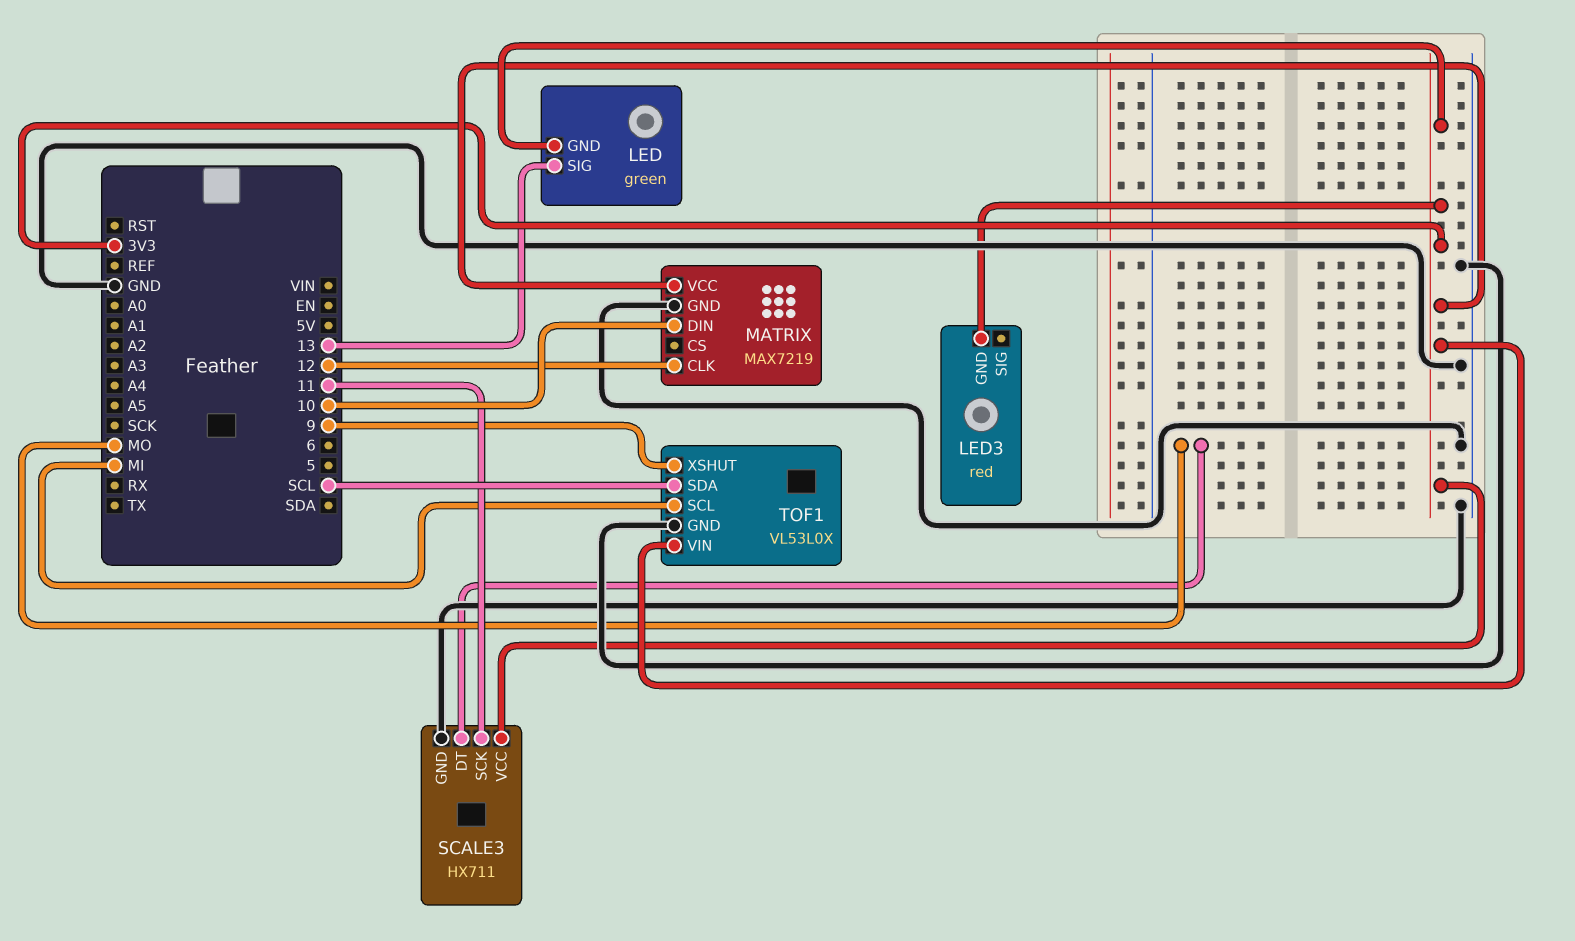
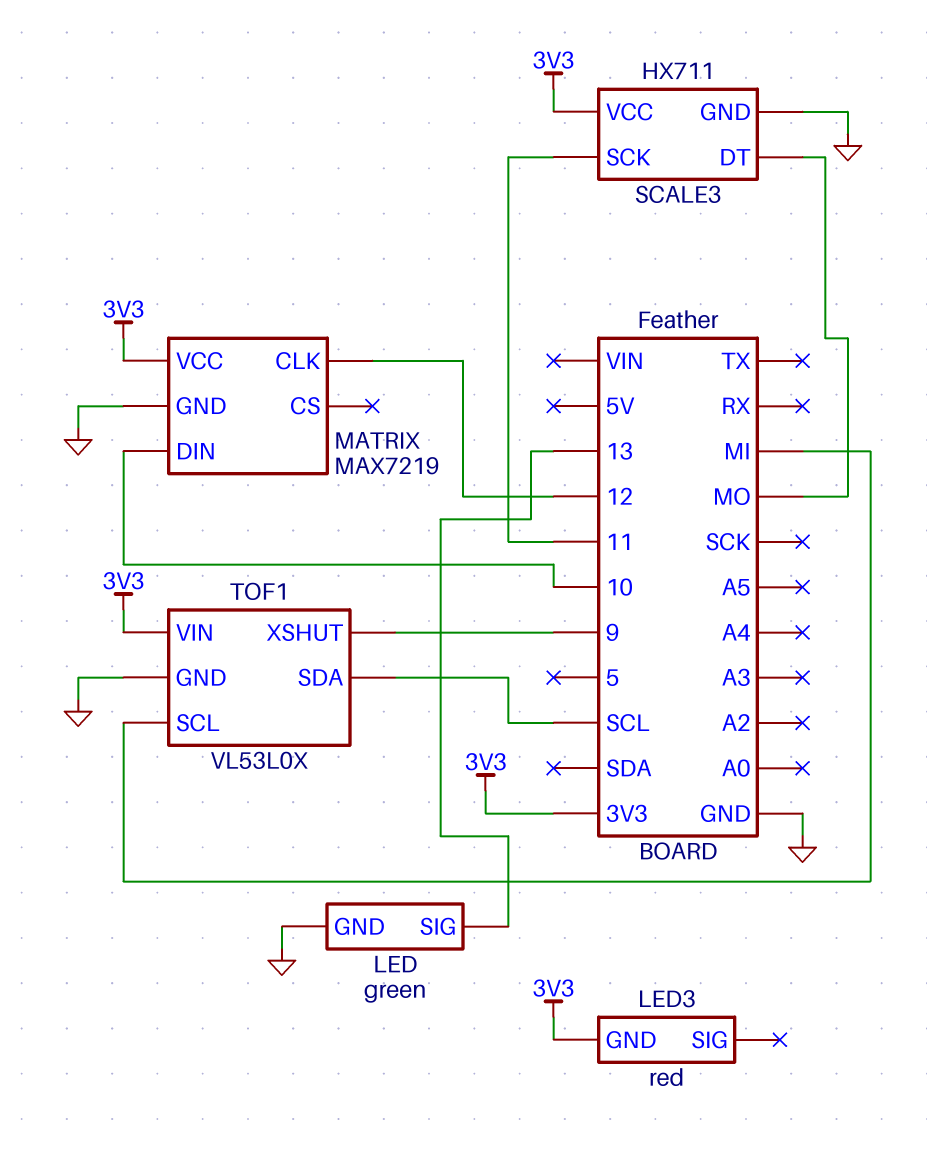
LED pin GND: 3V3 -> GND

